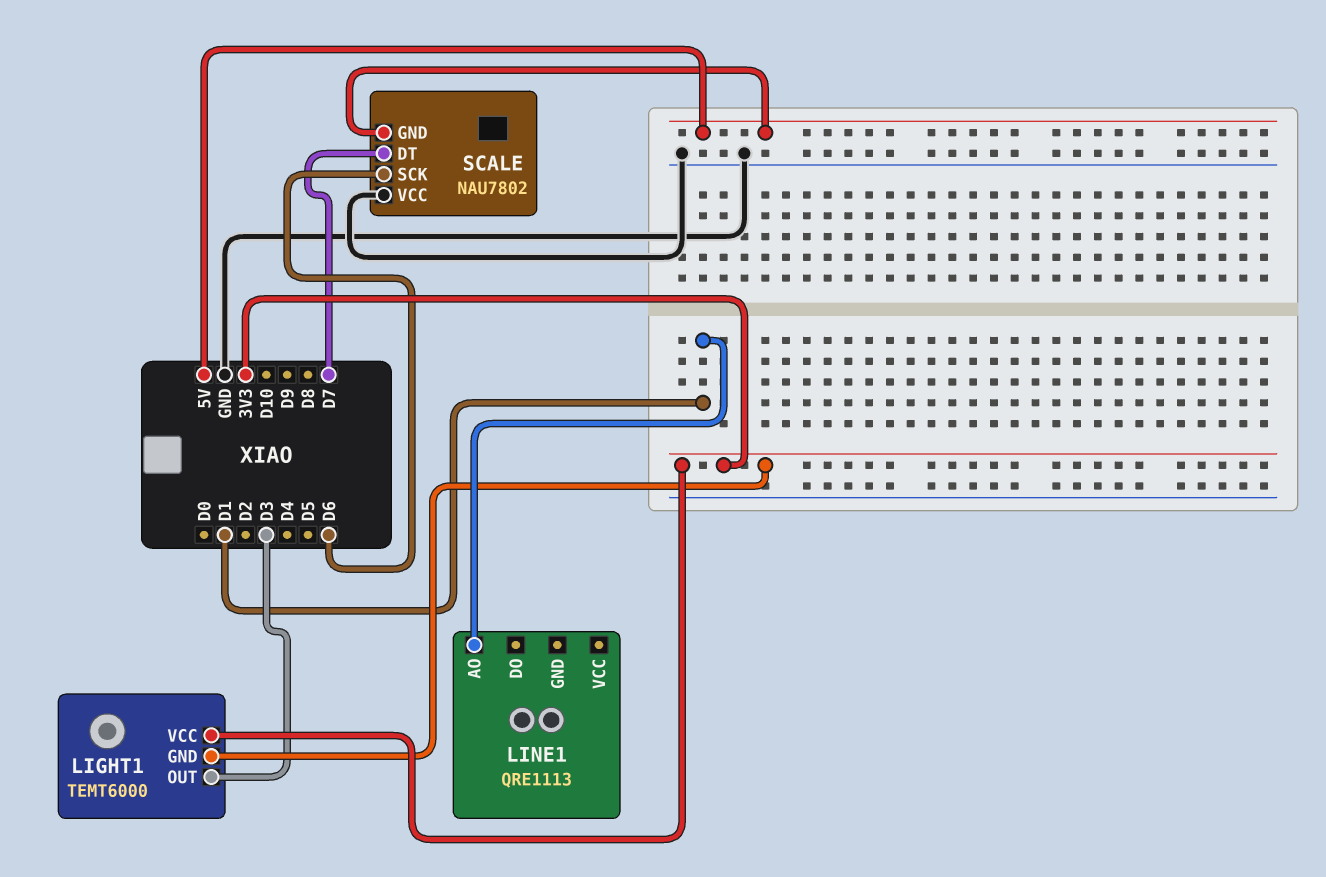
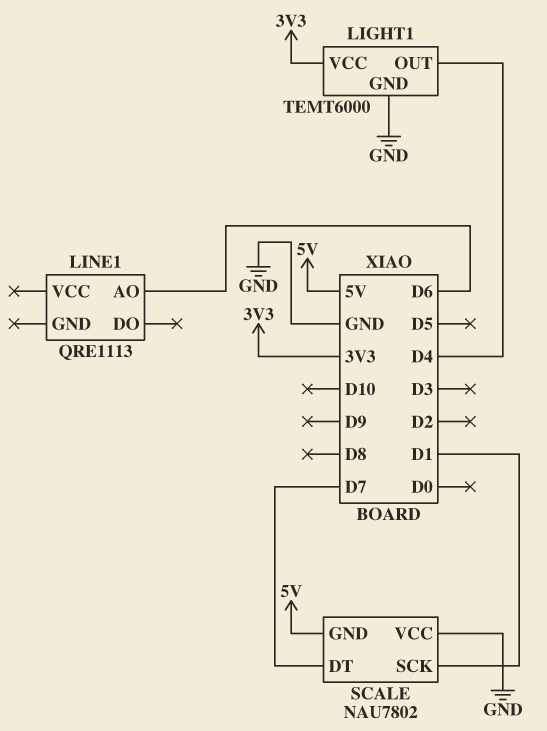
LIGHT1 pin GND: 3V3 -> GND
LIGHT1 pin OUT: D3 -> D4
LINE1 pin AO: D1 -> D6
SCALE pin SCK: D6 -> D1

